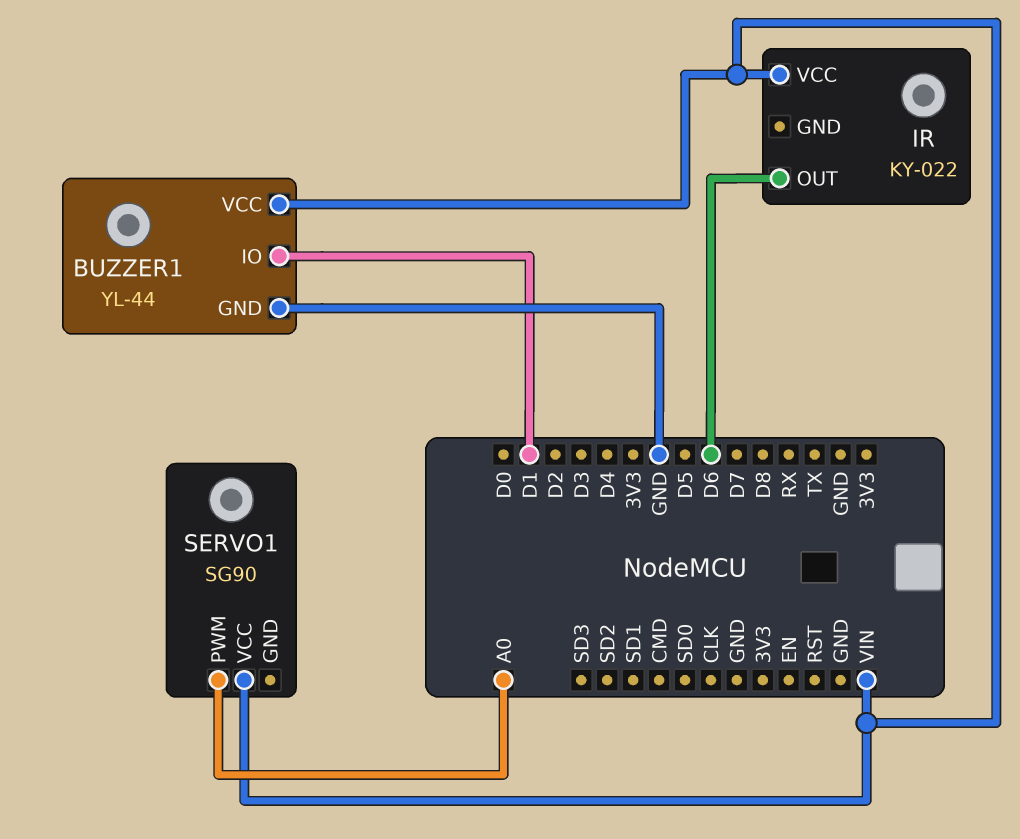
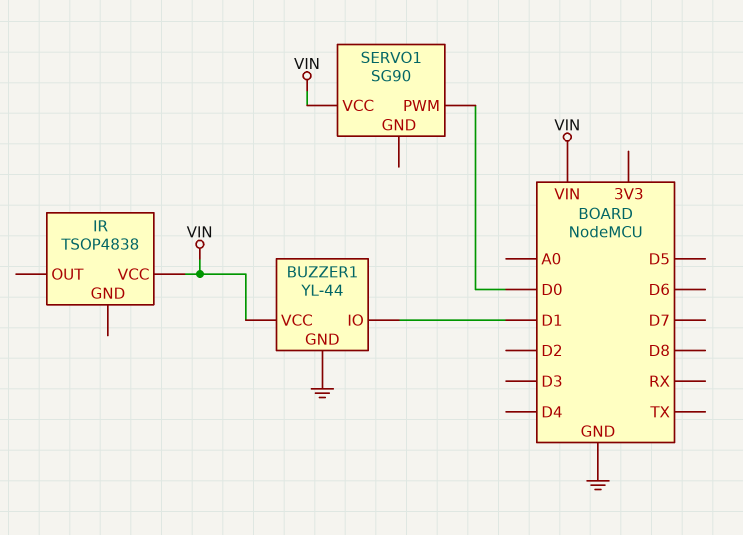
IR: KY-022 -> TSOP4838
IR pin OUT: D6 -> none
SERVO1 pin PWM: A0 -> D0

